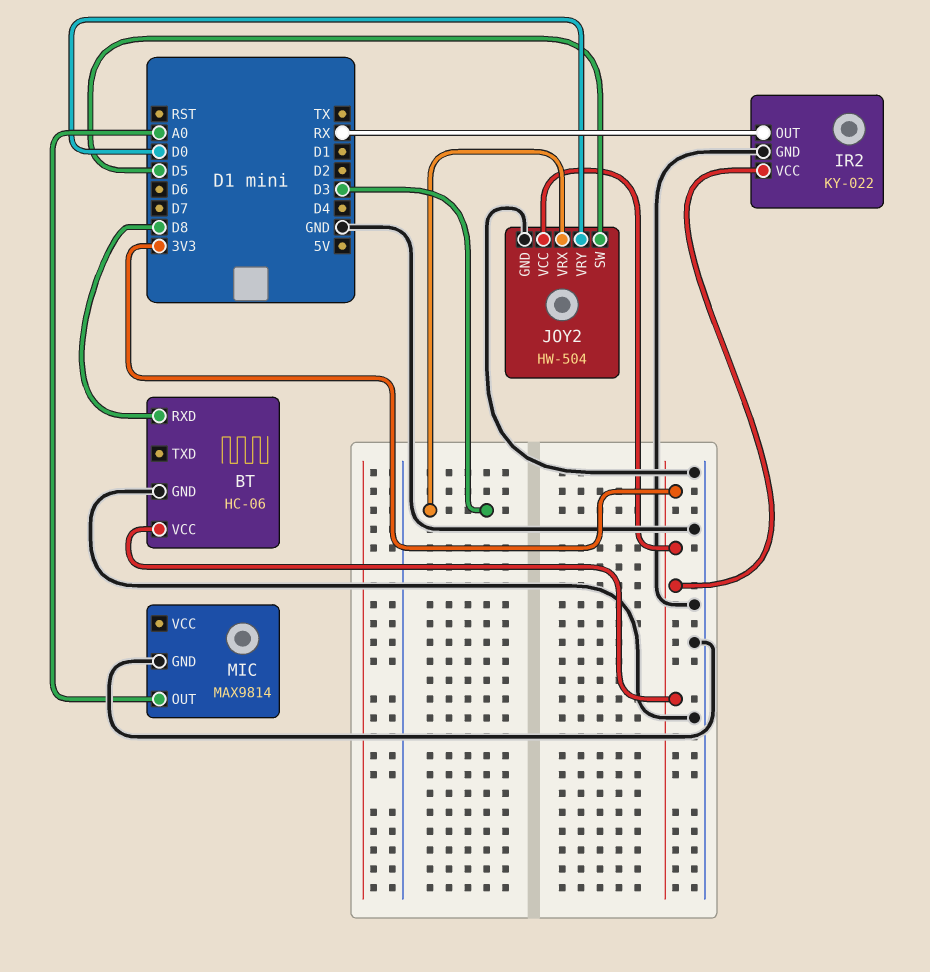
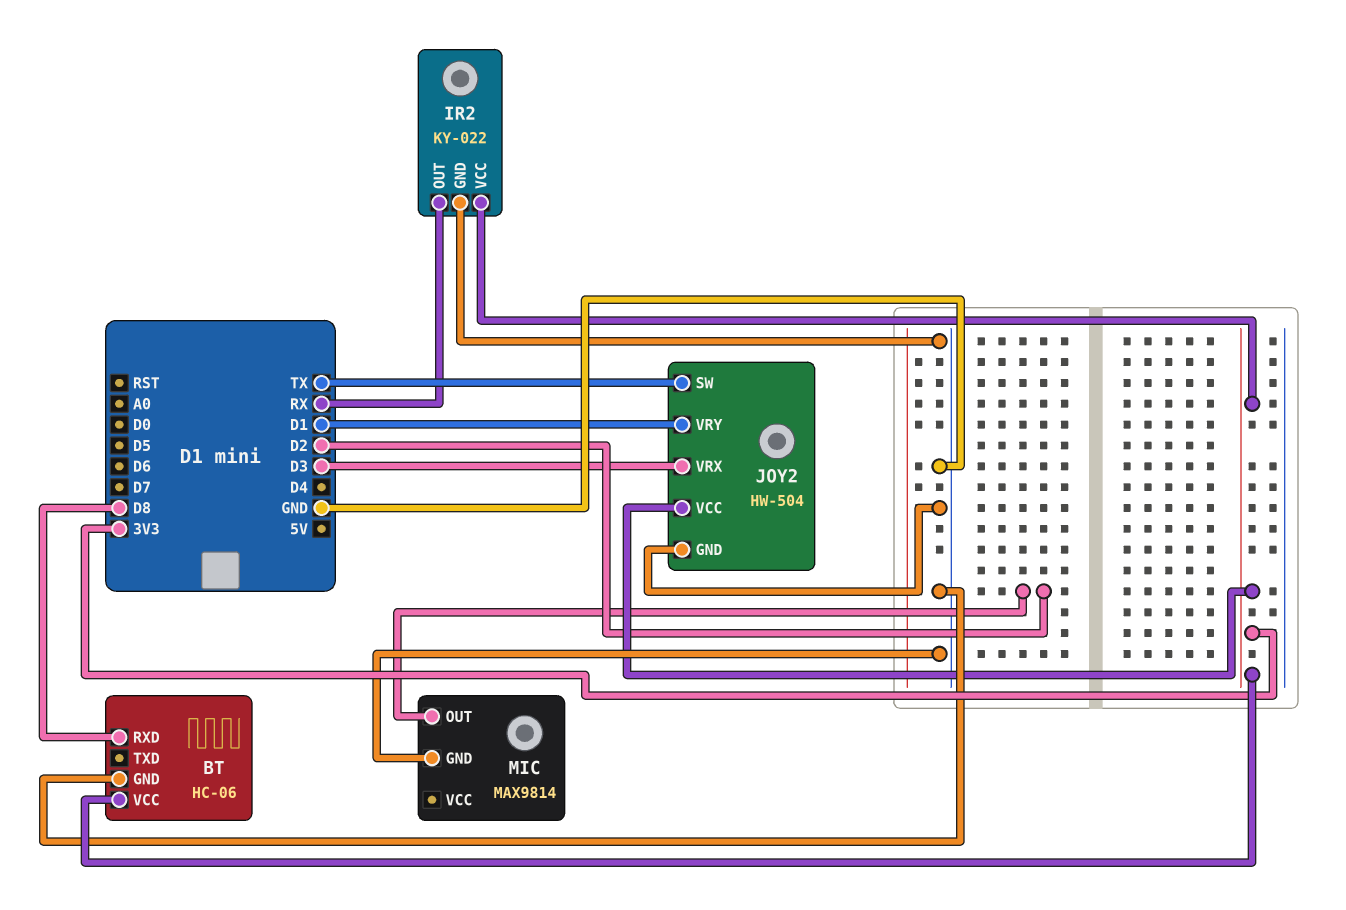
JOY2 pin SW: D5 -> TX
JOY2 pin VRY: D0 -> D1
MIC pin OUT: A0 -> D2

